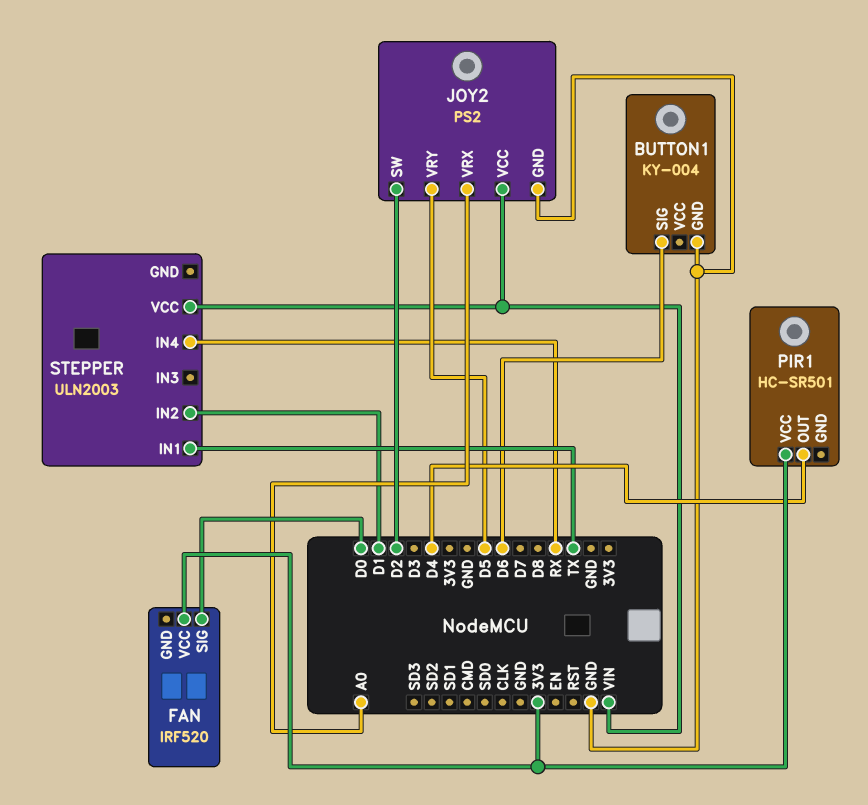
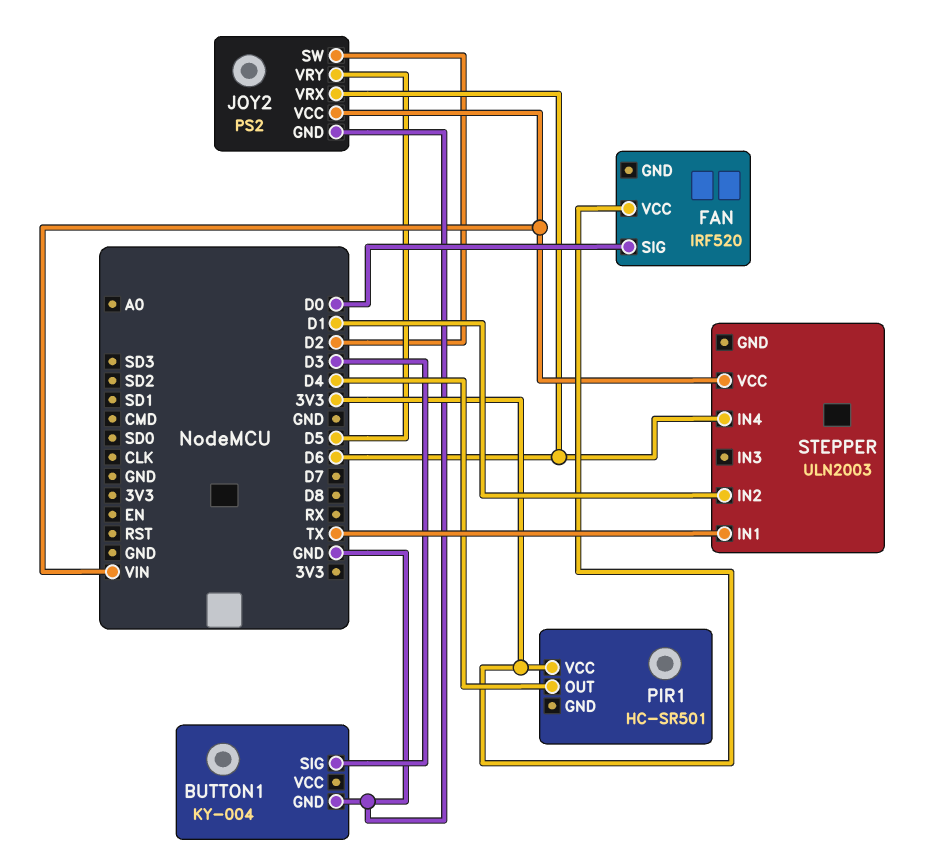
BUTTON1 pin SIG: D6 -> D3
JOY2 pin VRX: A0 -> D6
STEPPER pin IN4: RX -> D6

